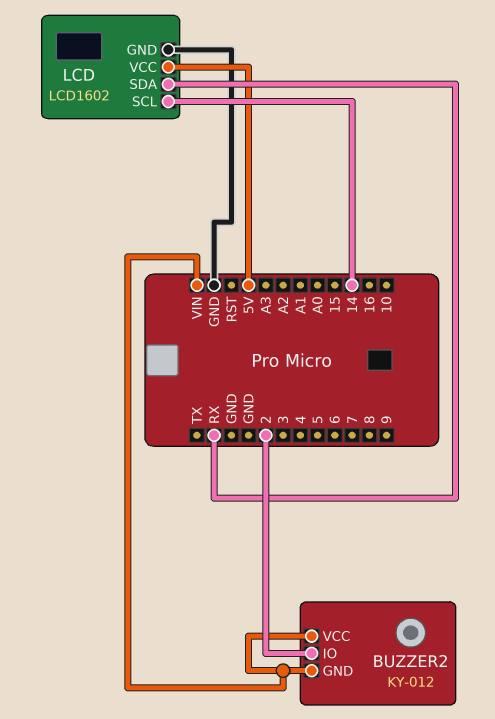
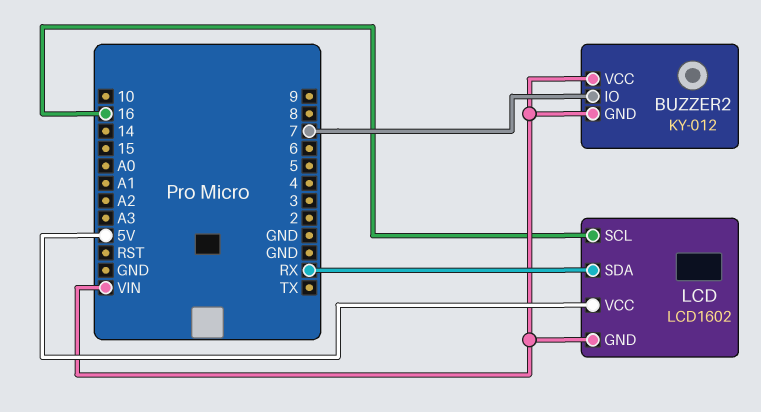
BUZZER2 pin IO: 2 -> 7
LCD pin GND: GND -> VIN
LCD pin SCL: 14 -> 16

